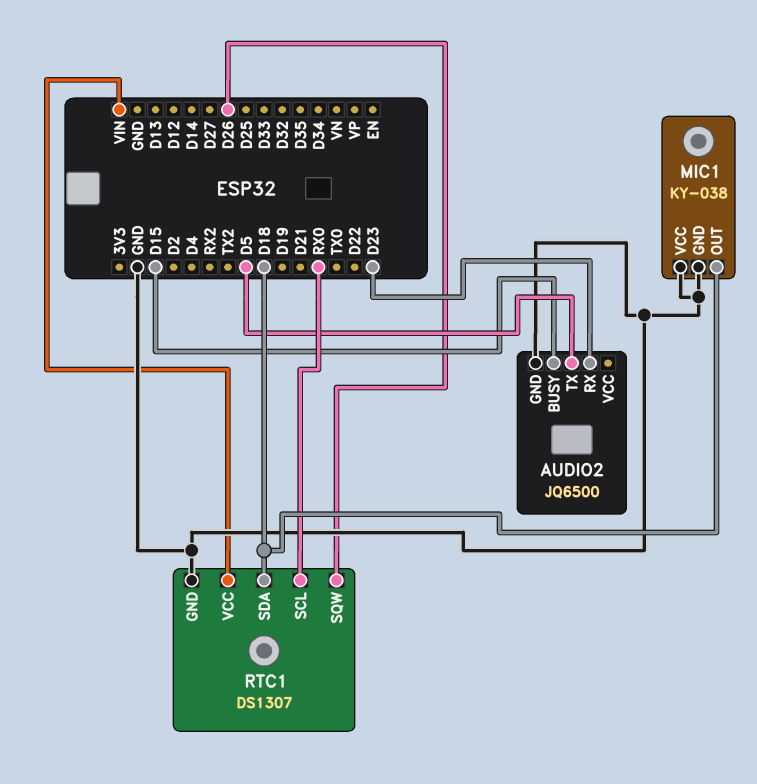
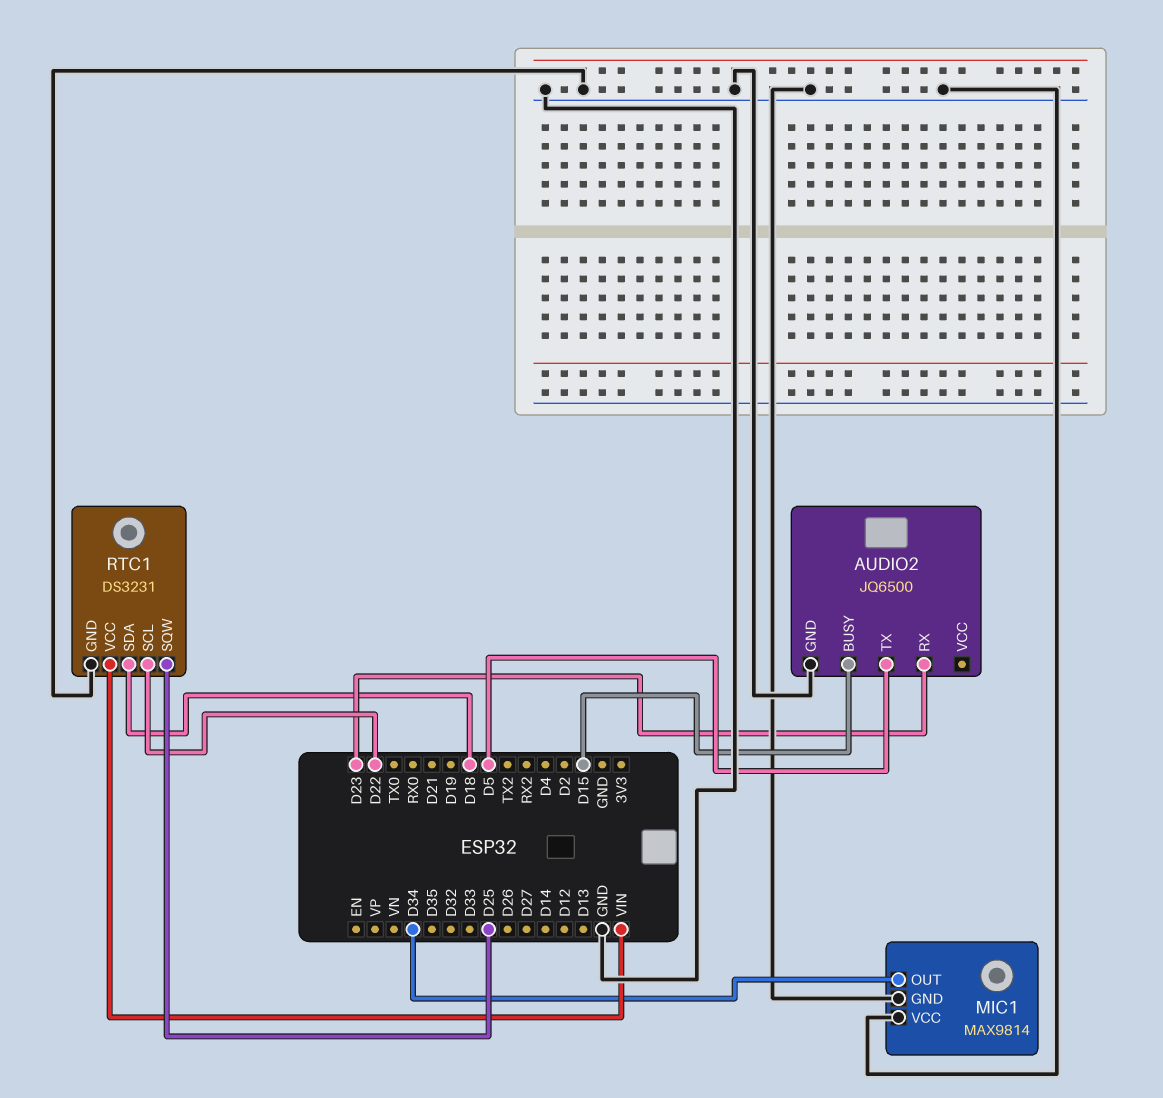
MIC1: KY-038 -> MAX9814
MIC1 pin OUT: D18 -> D34
RTC1: DS1307 -> DS3231
RTC1 pin SCL: RX0 -> D22
RTC1 pin SQW: D26 -> D25

